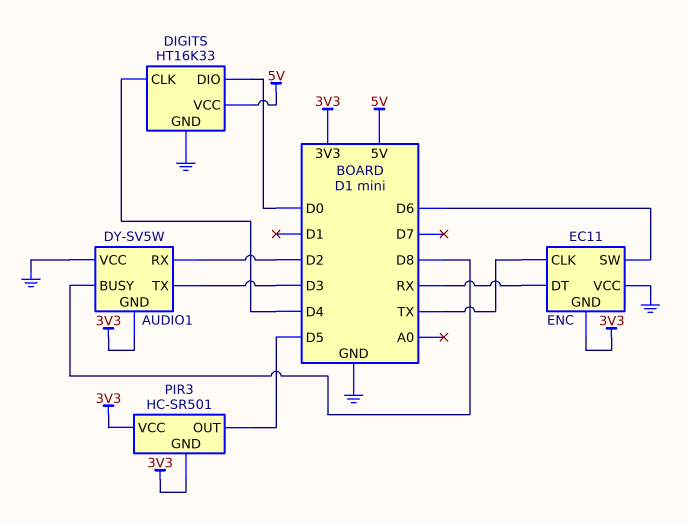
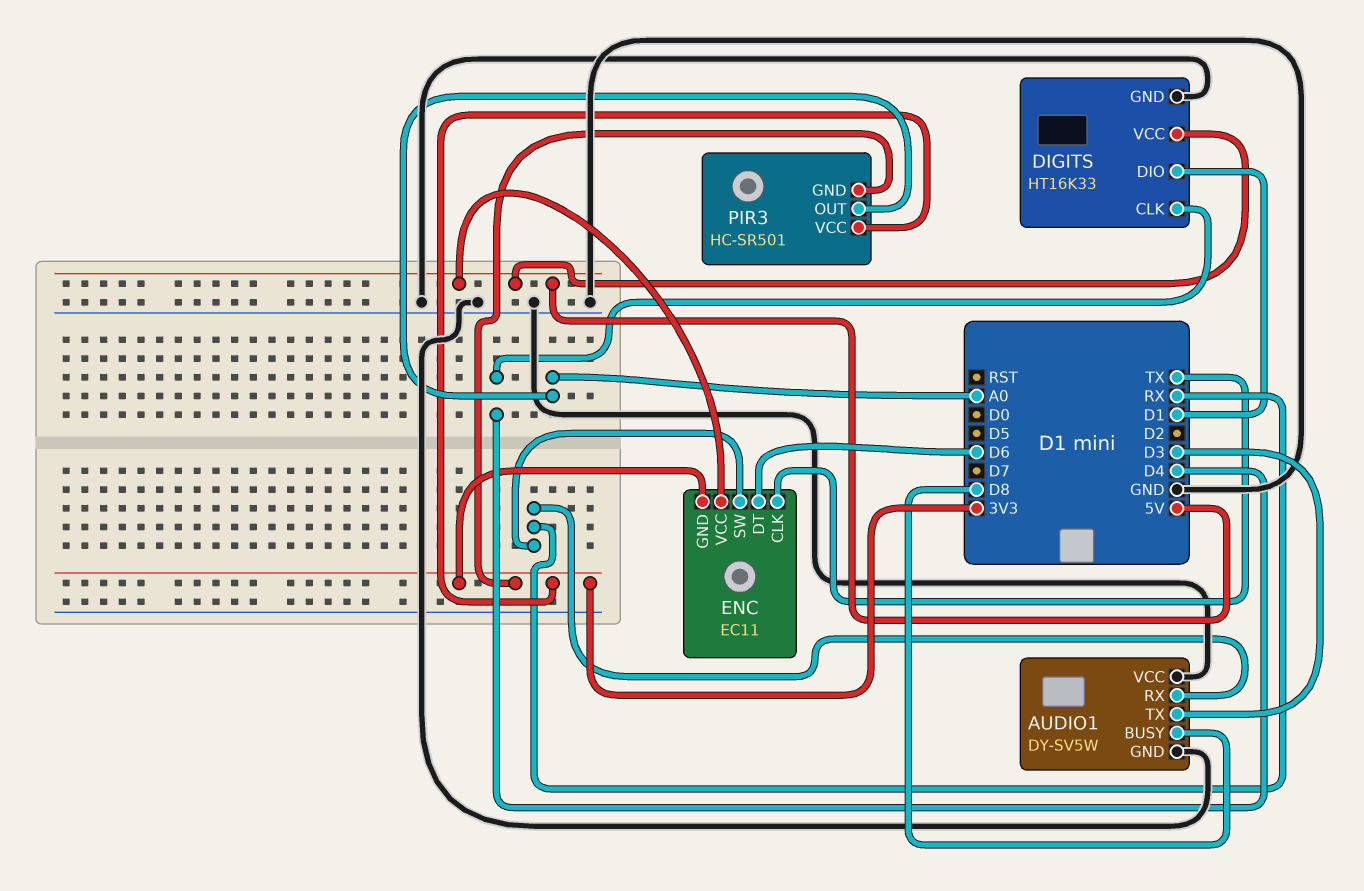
AUDIO1 pin GND: 3V3 -> GND
AUDIO1 pin RX: D2 -> RX
DIGITS pin DIO: D0 -> D1
ENC pin DT: RX -> D6
ENC pin SW: D6 -> RX
ENC pin VCC: GND -> 5V
PIR3 pin OUT: D5 -> A0

